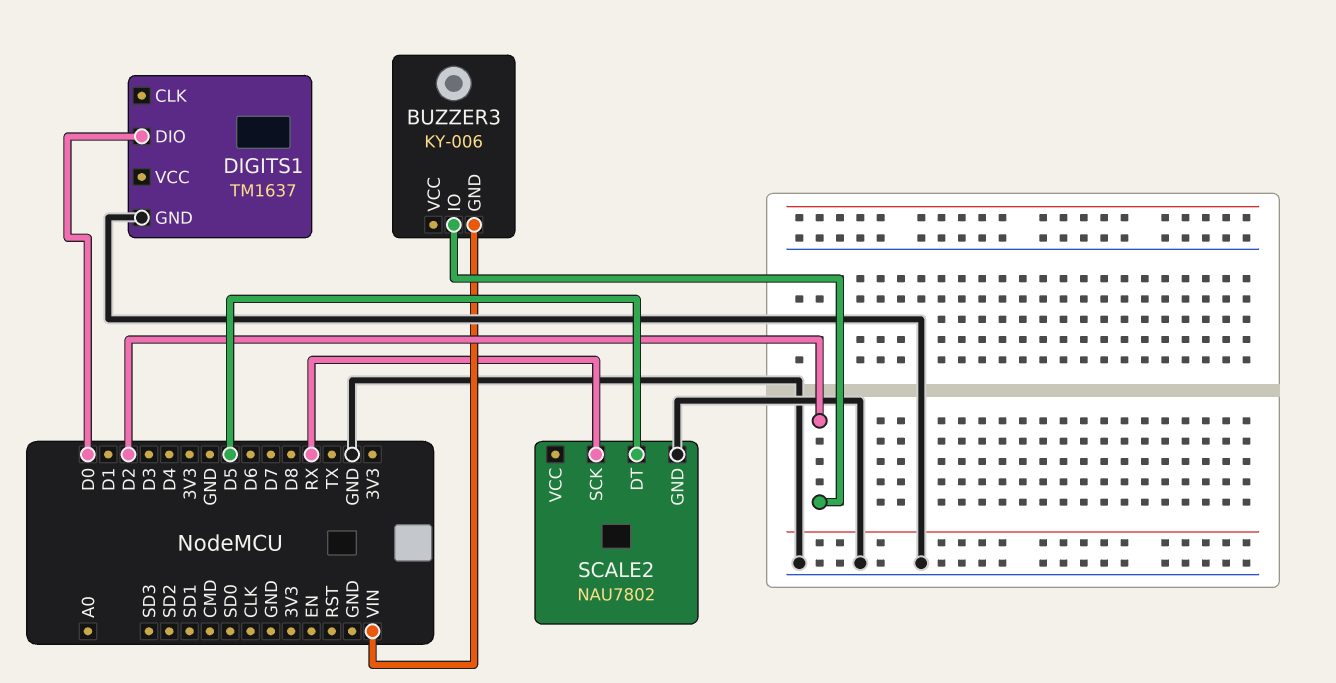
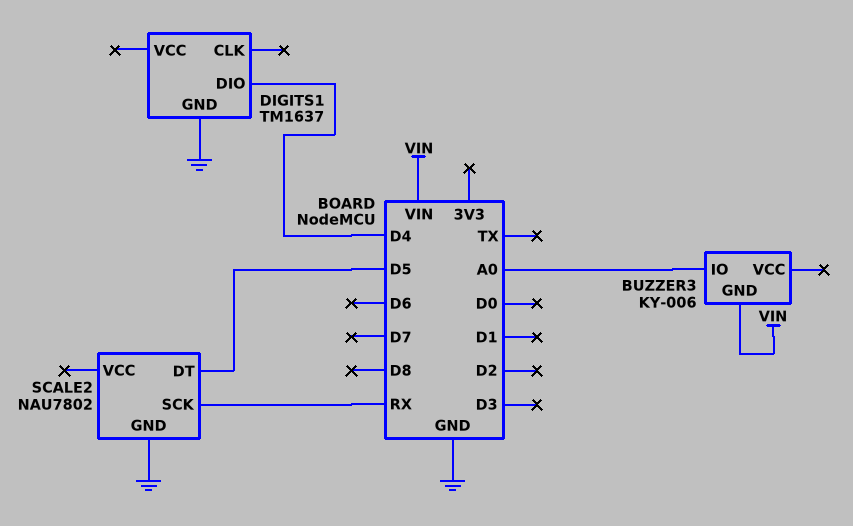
BUZZER3 pin IO: D2 -> A0
DIGITS1 pin DIO: D0 -> D4

